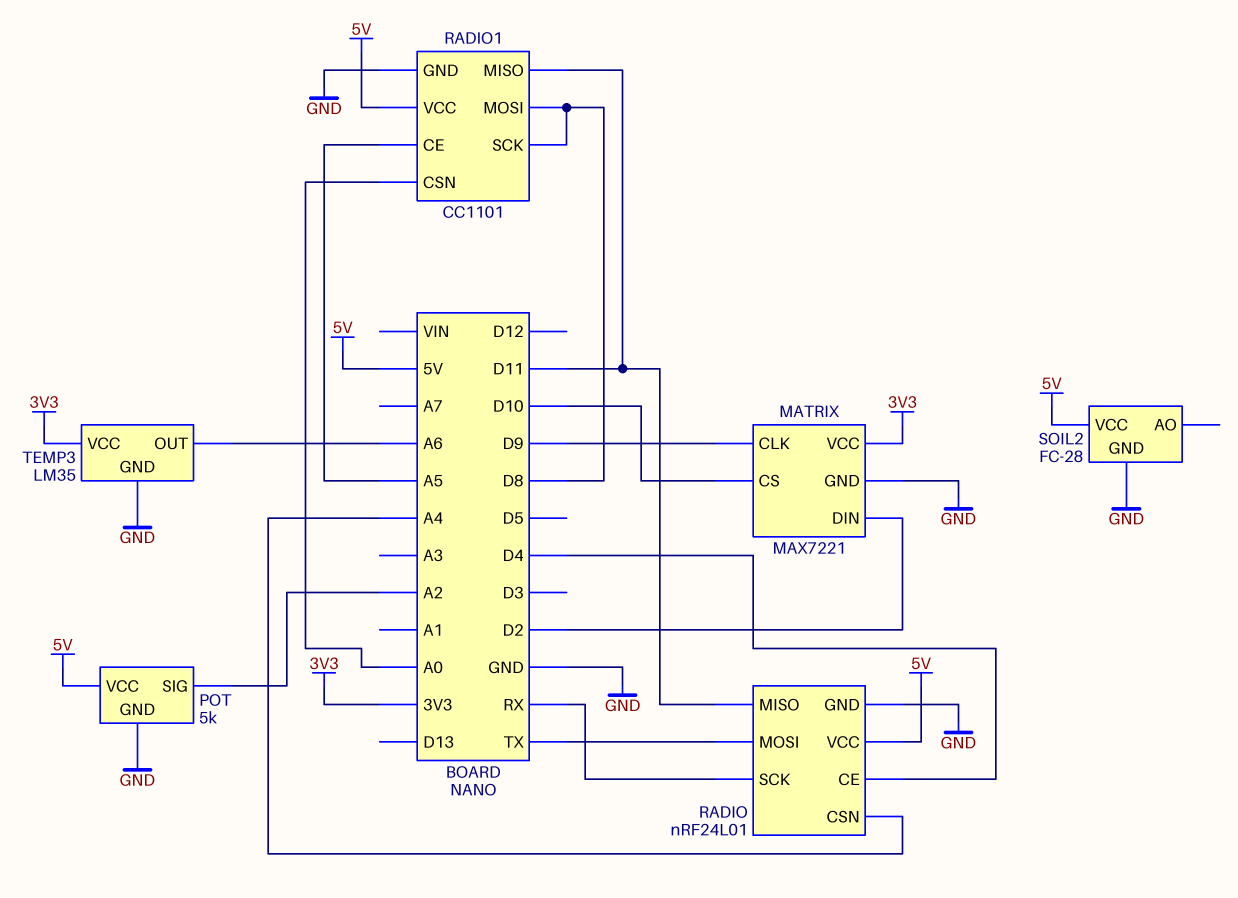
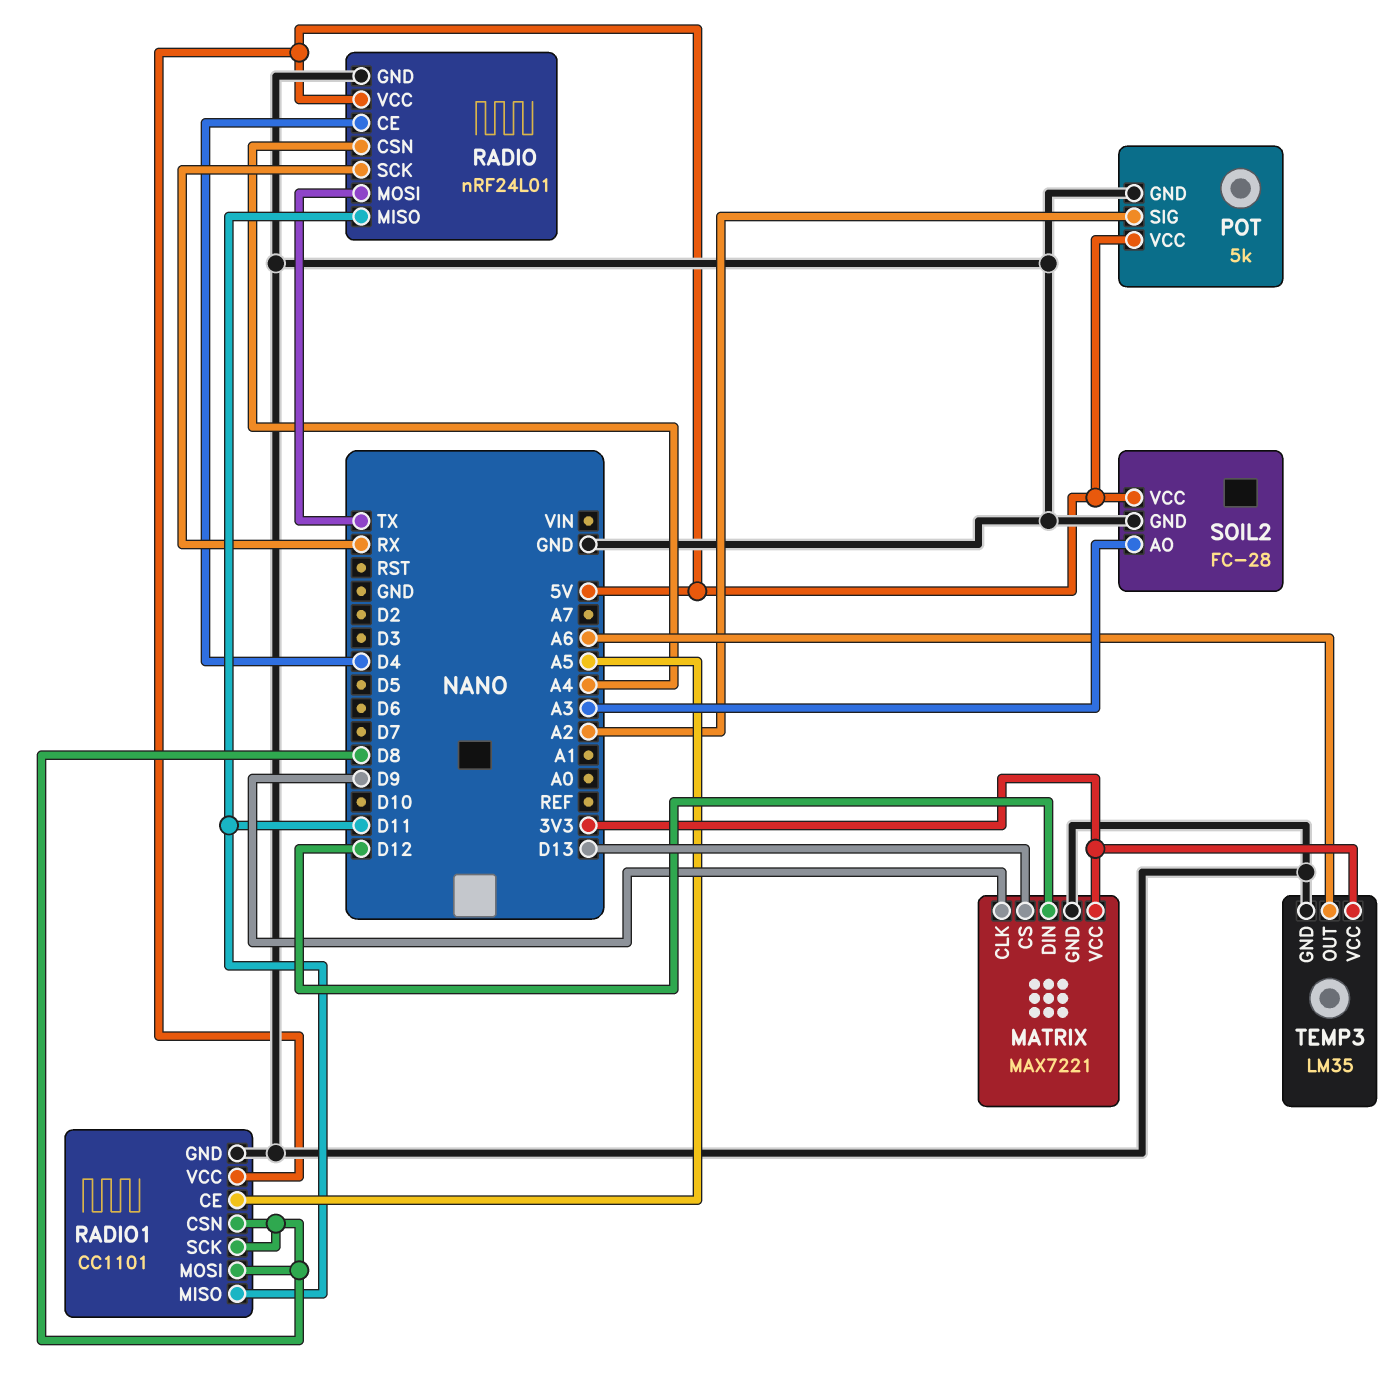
MATRIX pin CS: D10 -> D13
MATRIX pin DIN: D2 -> D12
RADIO1 pin CSN: A0 -> D8
SOIL2 pin AO: none -> A3

